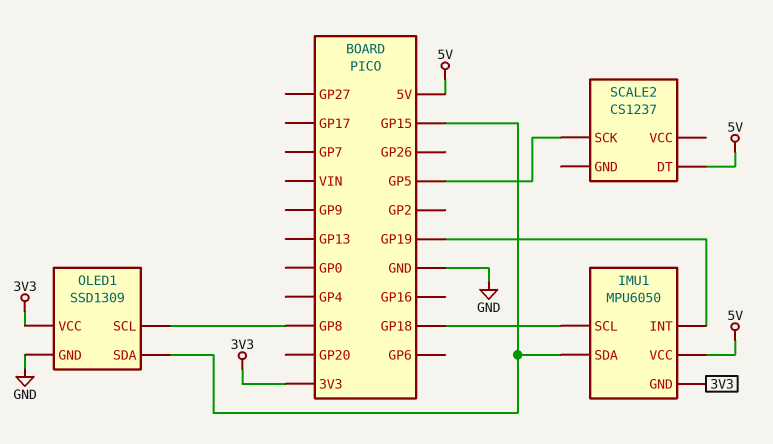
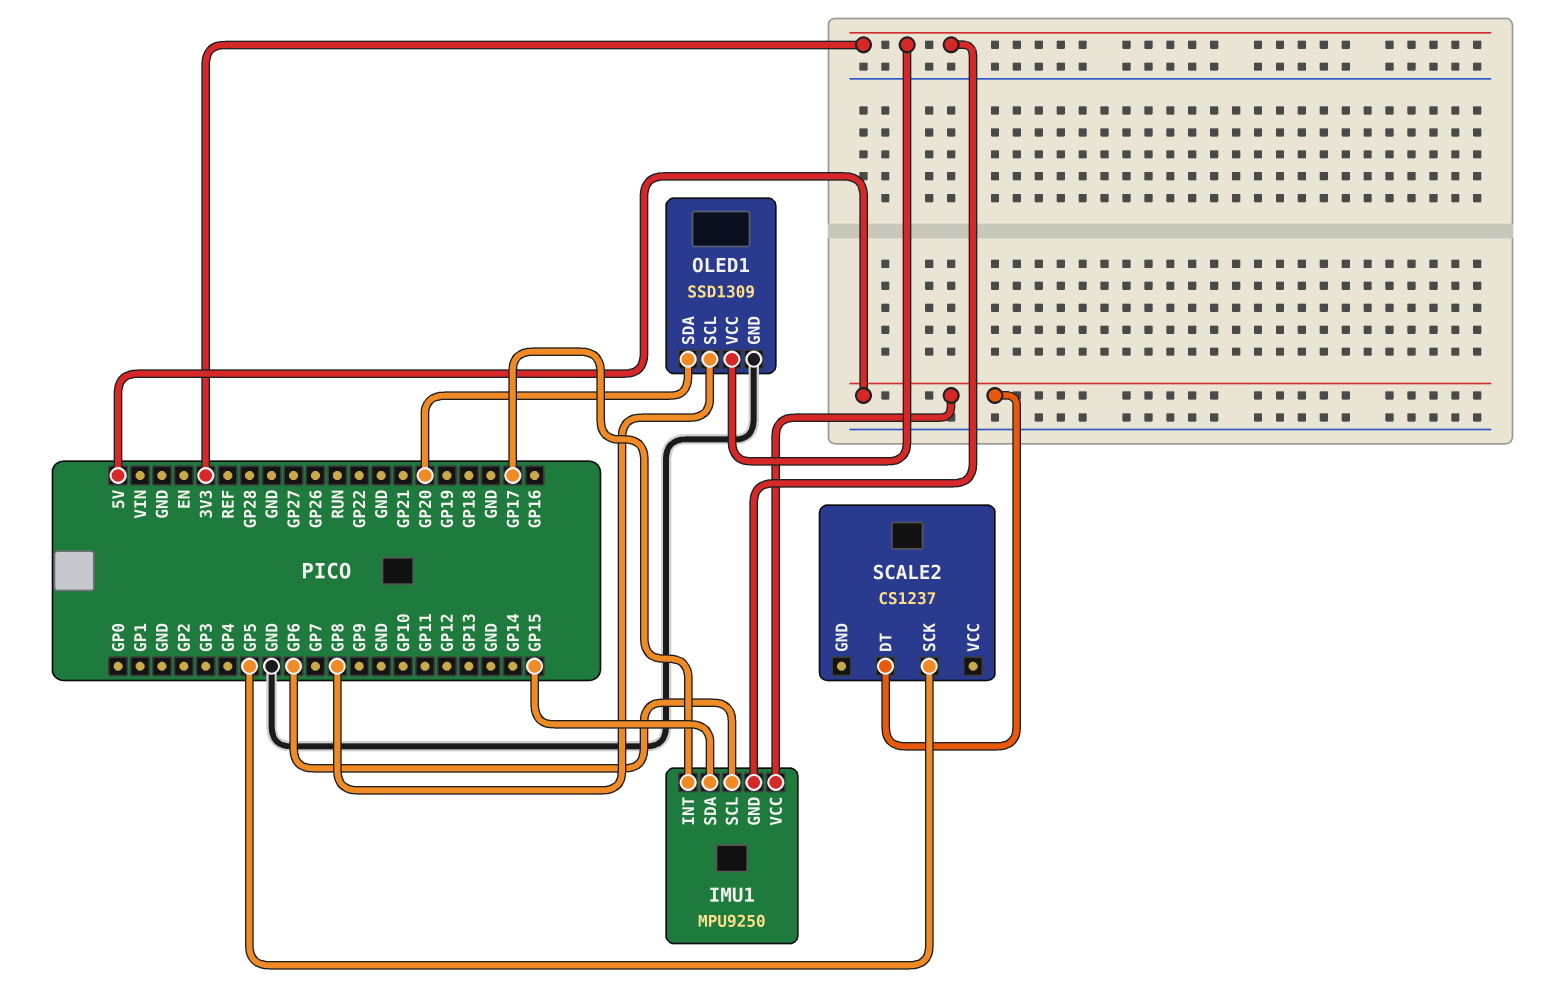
IMU1: MPU6050 -> MPU9250
IMU1 pin INT: GP19 -> GP17
IMU1 pin SCL: GP18 -> GP6
OLED1 pin SDA: GP15 -> GP20

